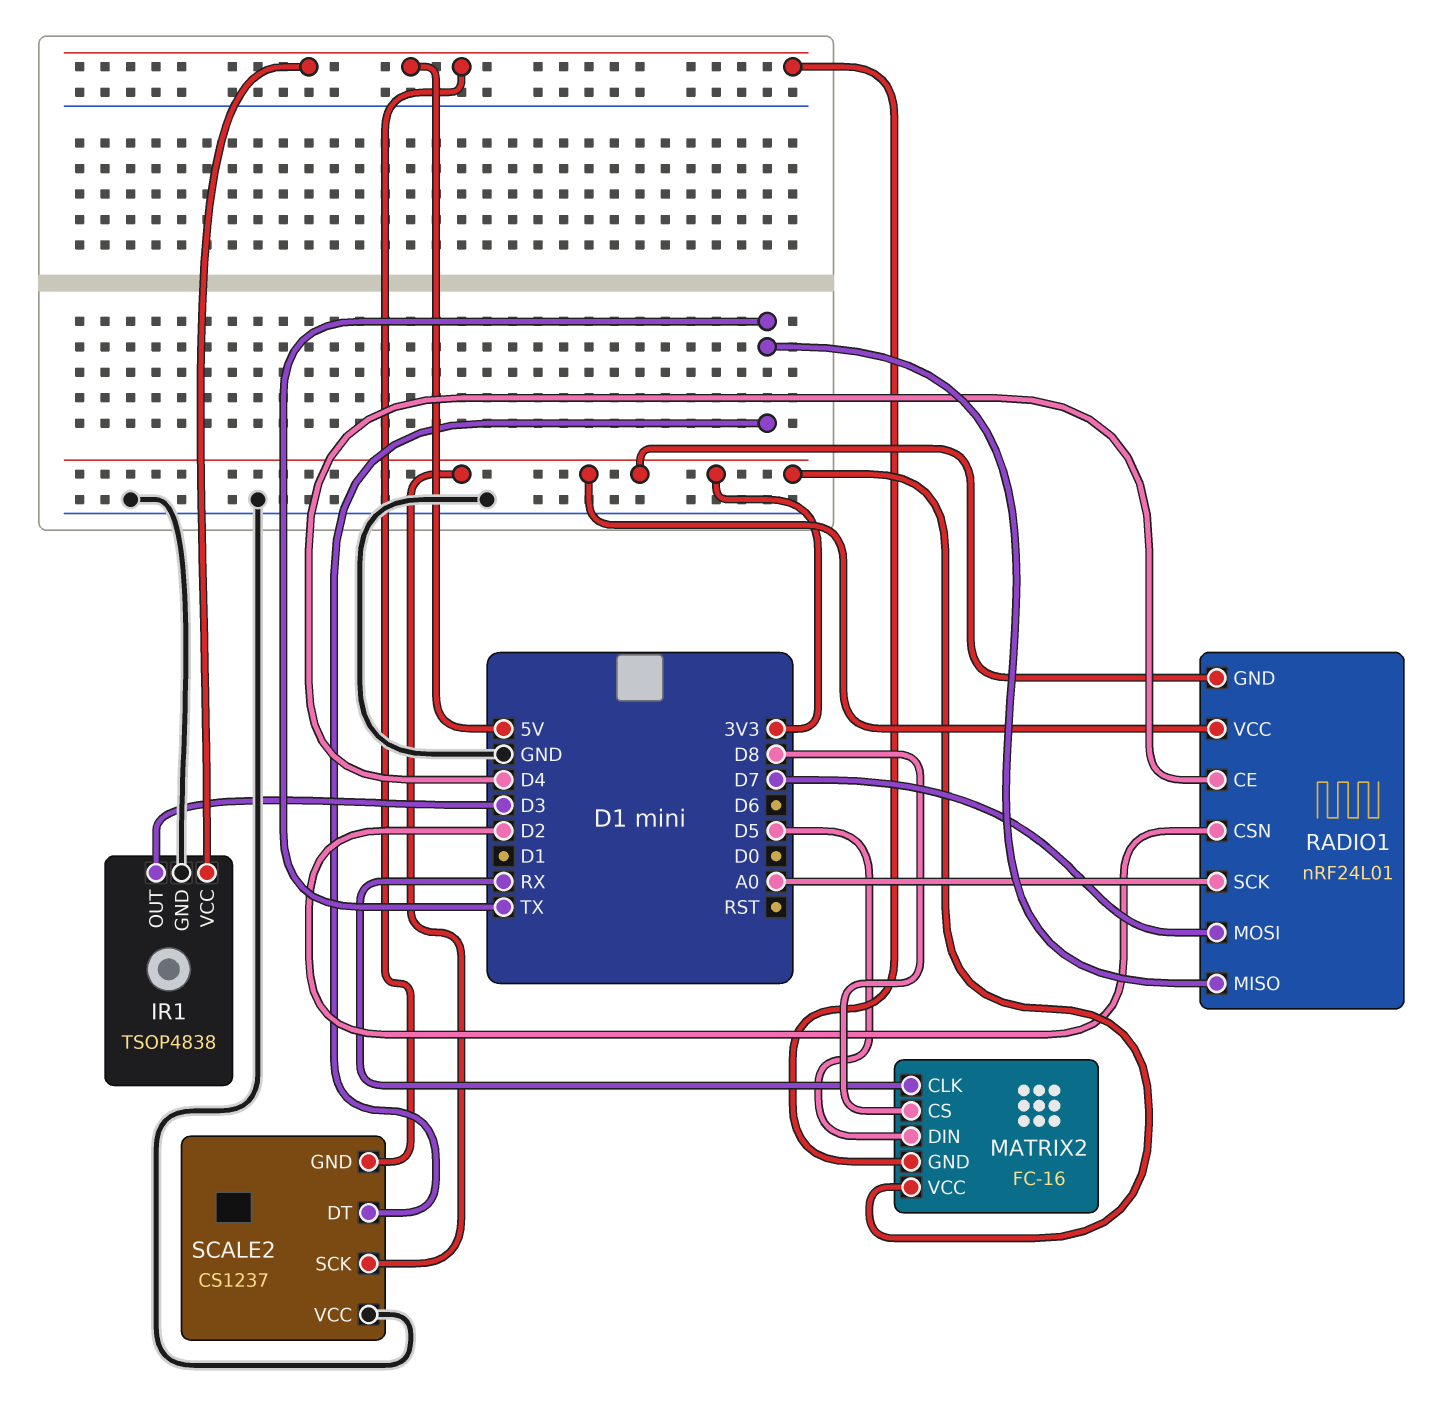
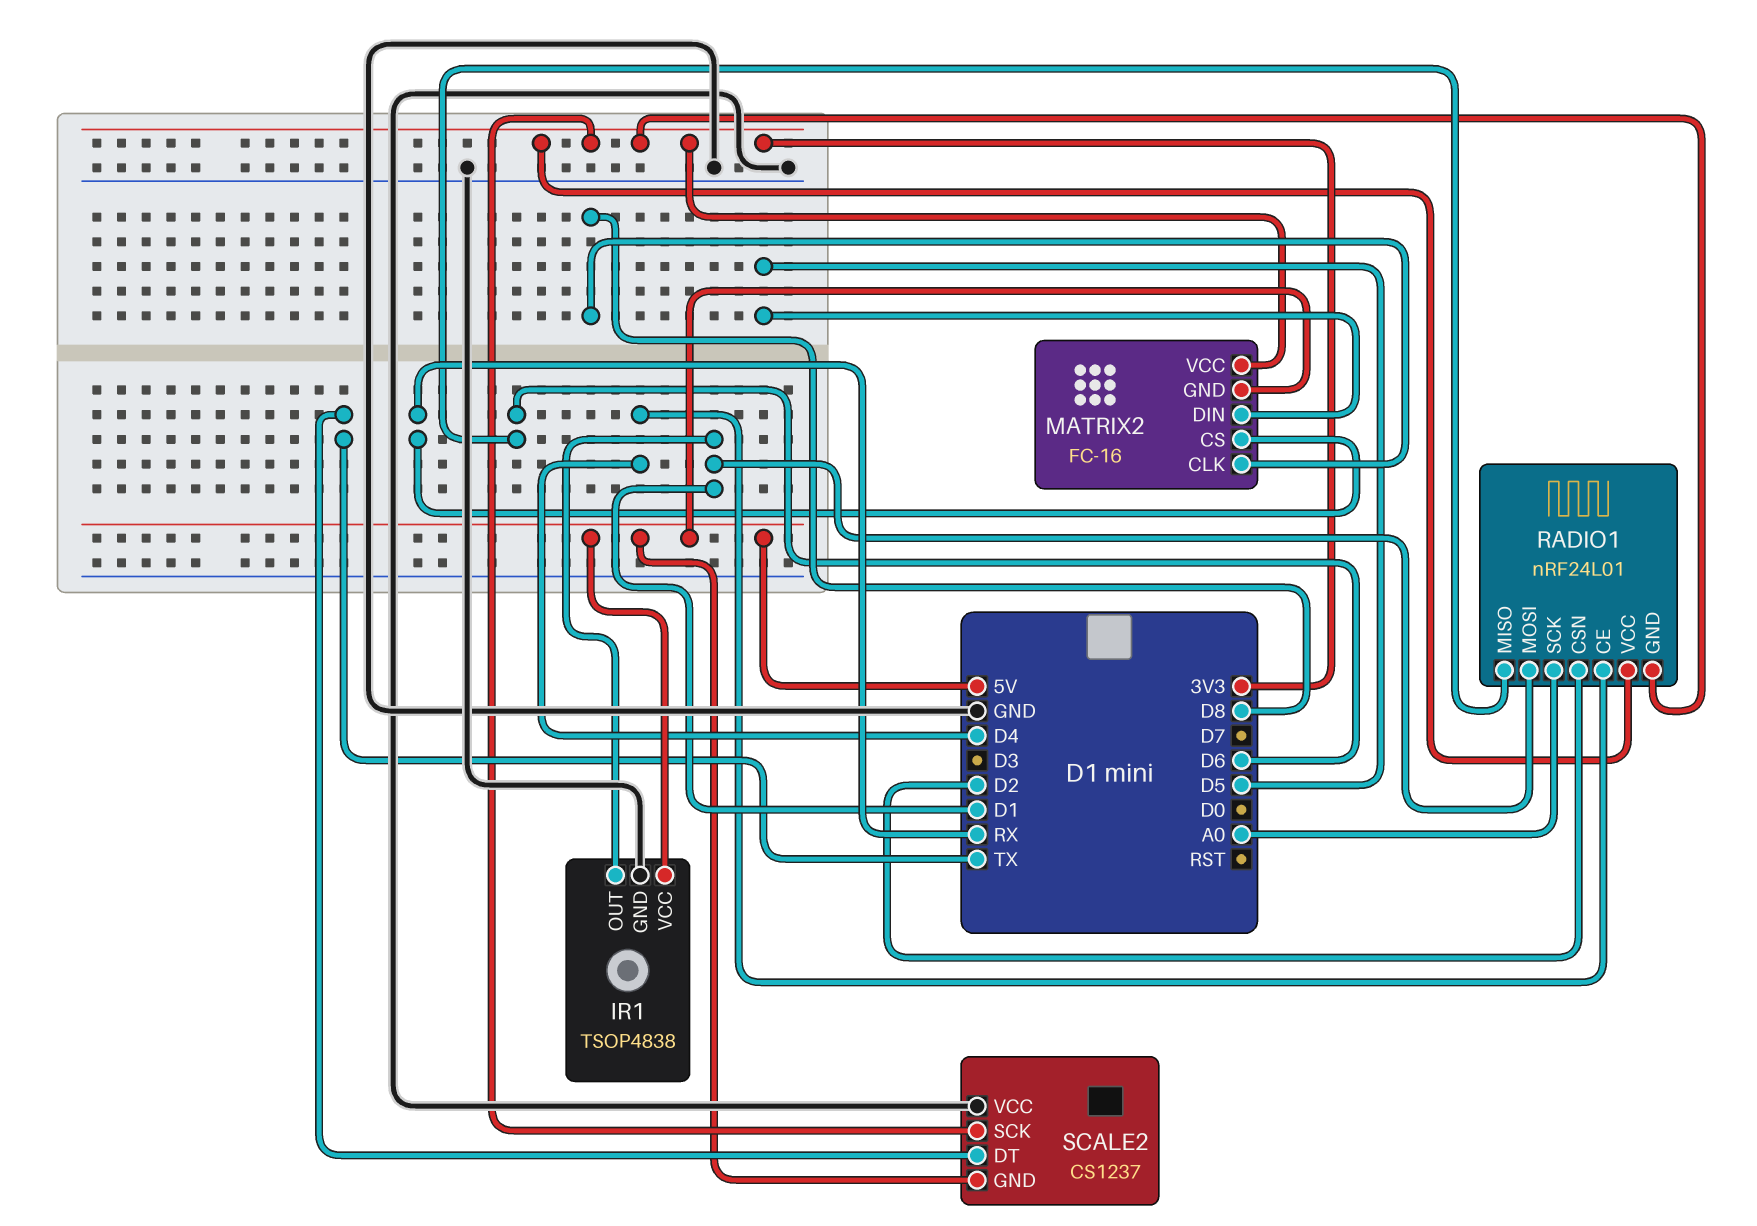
IR1 pin OUT: D3 -> D1
MATRIX2 pin CLK: RX -> D8
MATRIX2 pin CS: D8 -> RX
RADIO1 pin MISO: TX -> D6
RADIO1 pin MOSI: D7 -> D1

